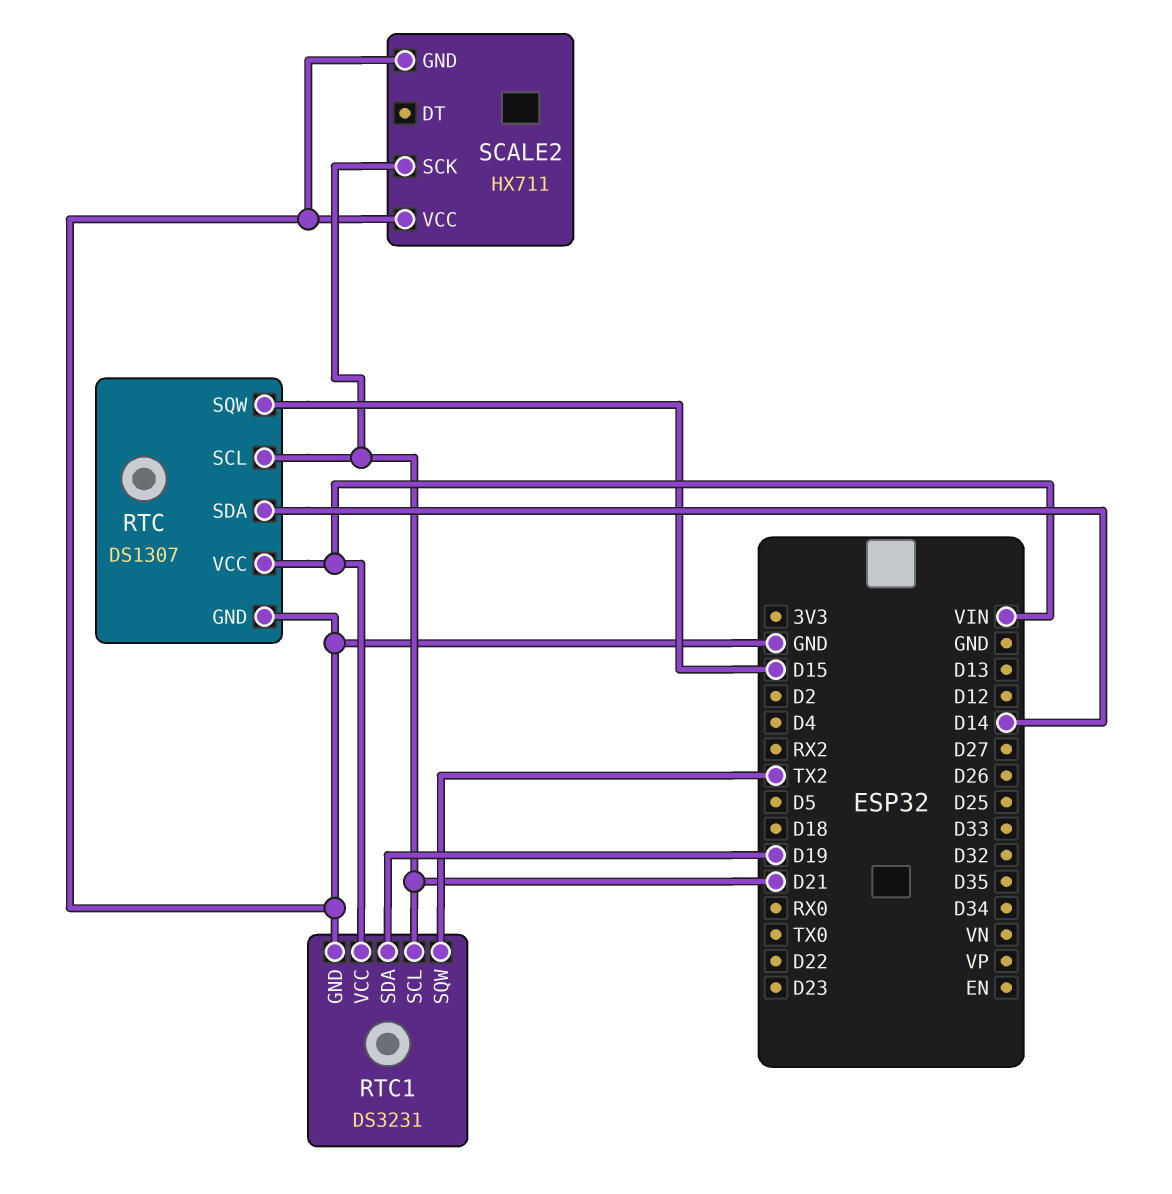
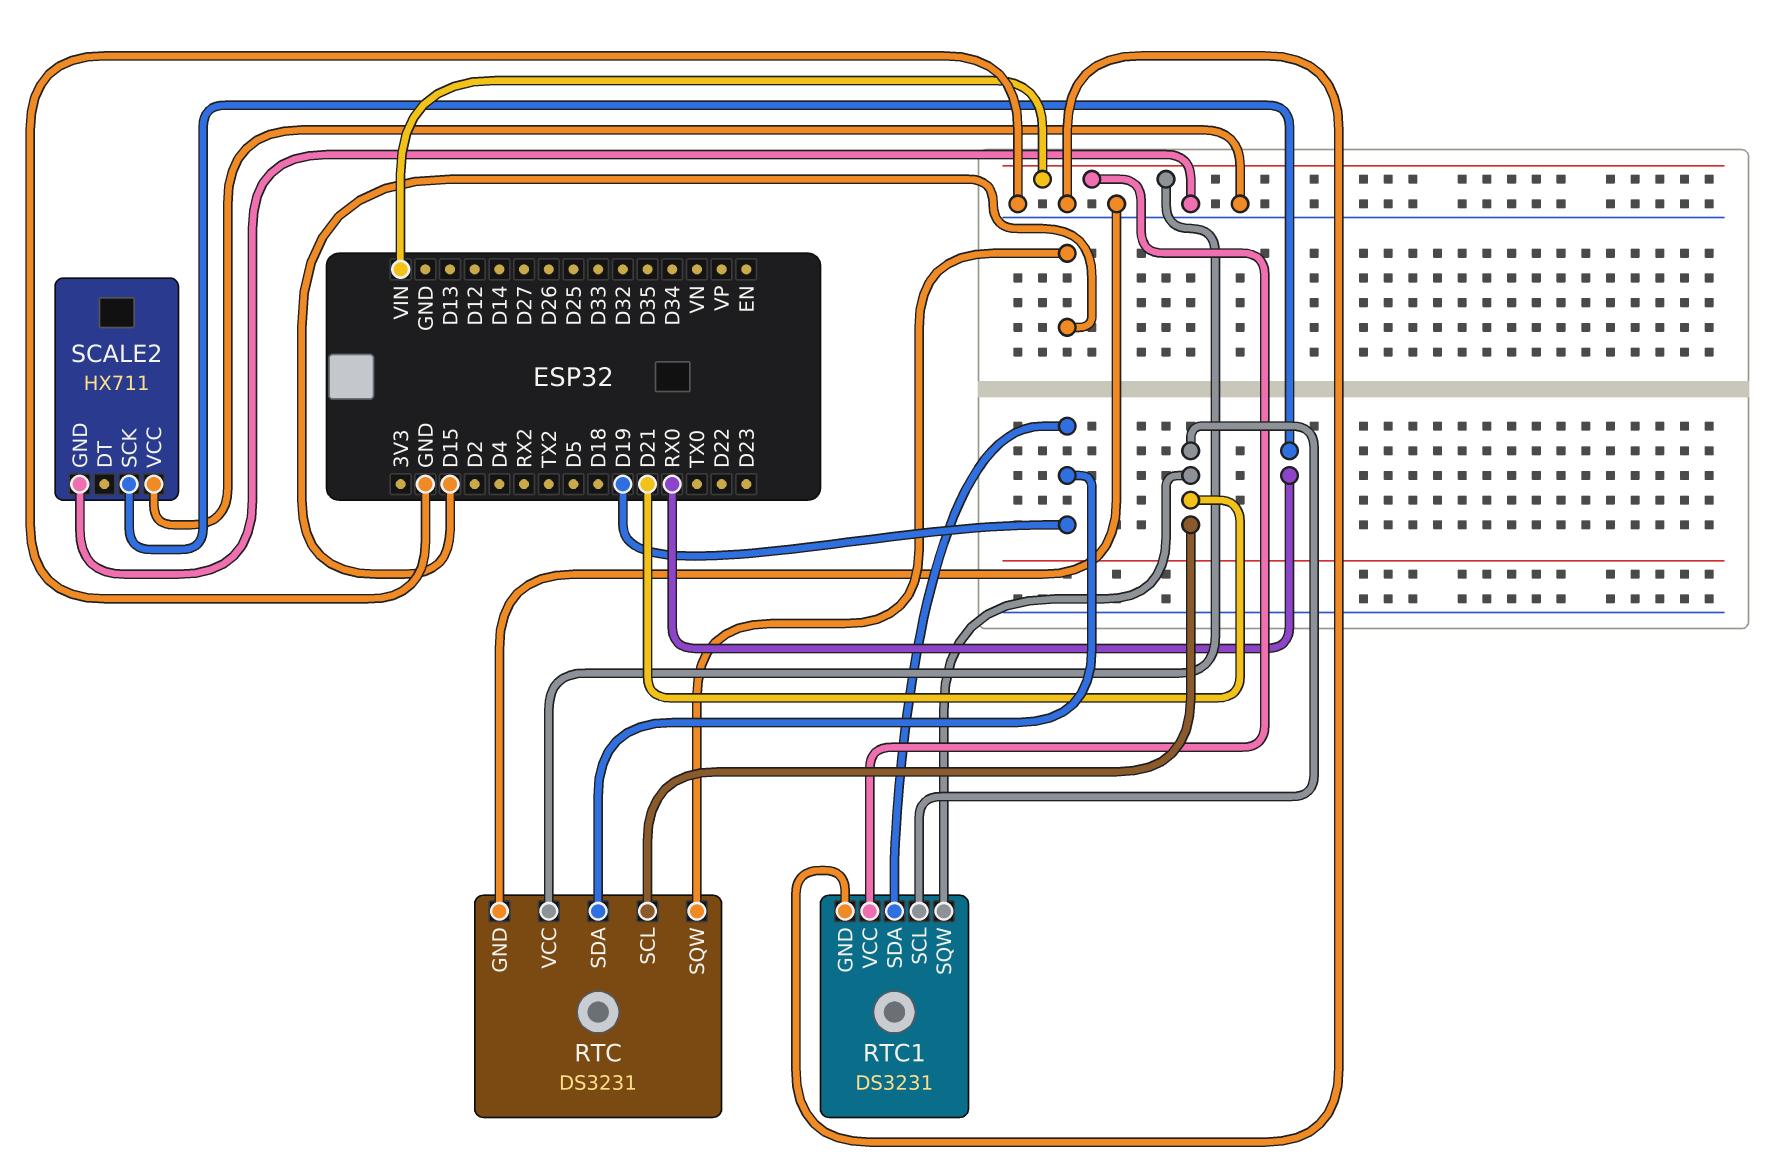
RTC: DS1307 -> DS3231
RTC pin SDA: D14 -> D19
RTC1 pin SQW: TX2 -> D21
SCALE2 pin SCK: D21 -> RX0

